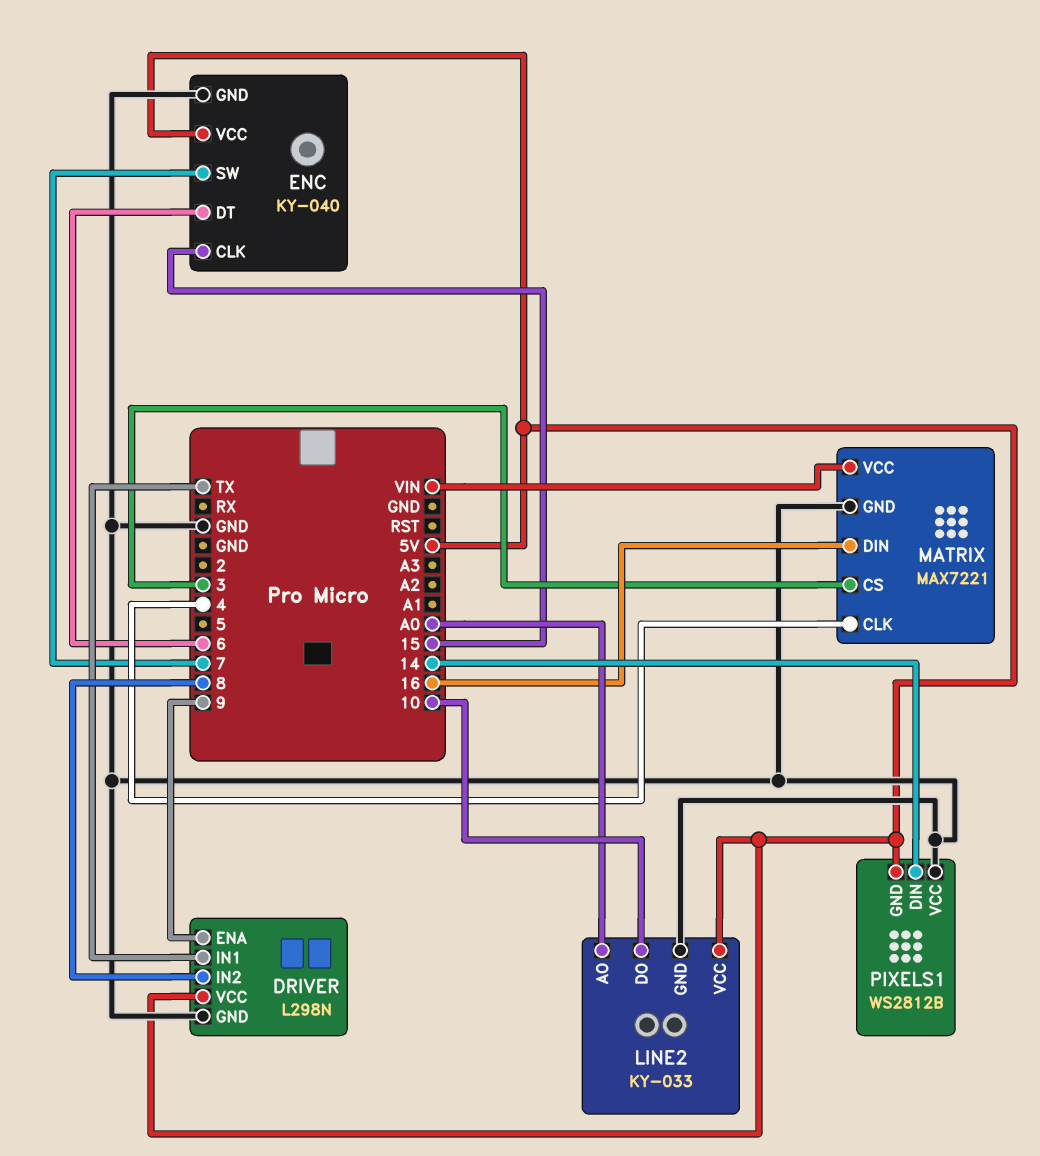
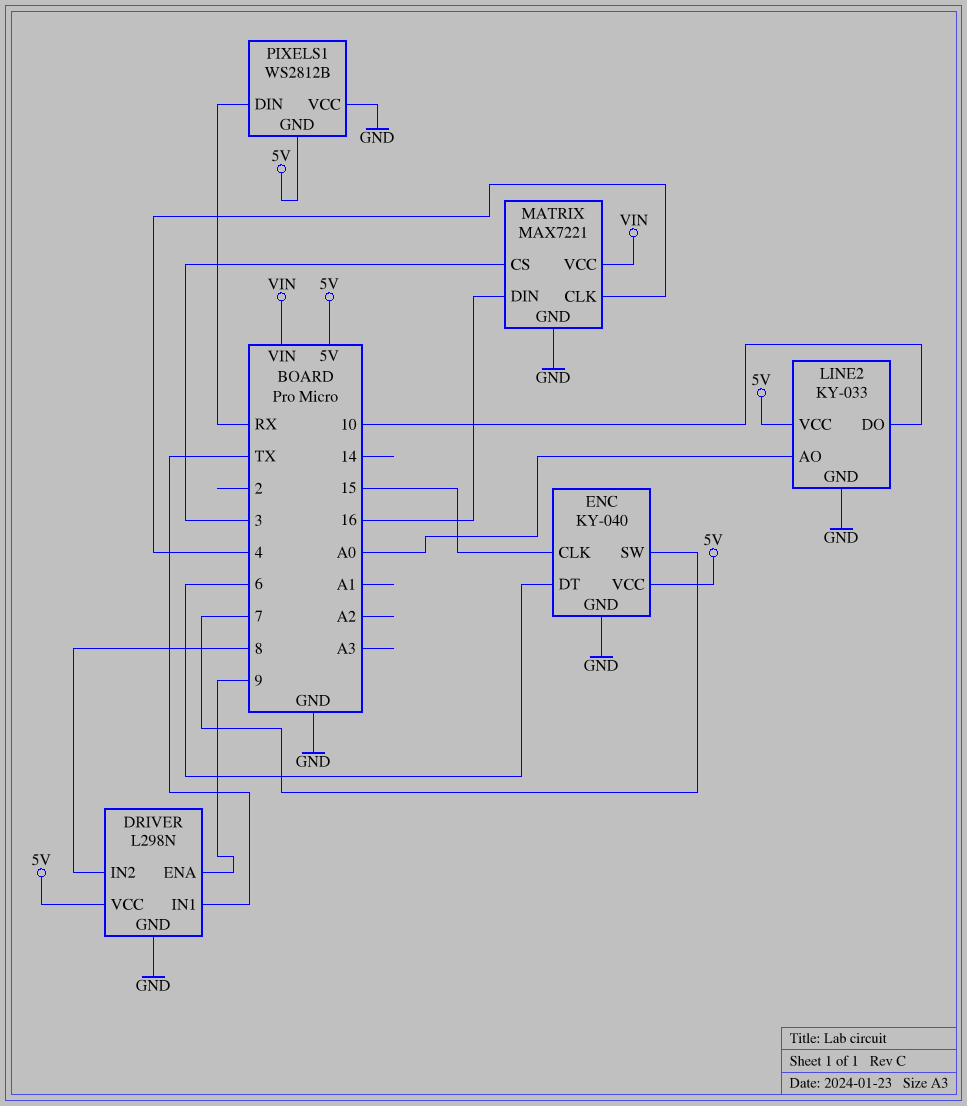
PIXELS1 pin DIN: 14 -> RX

